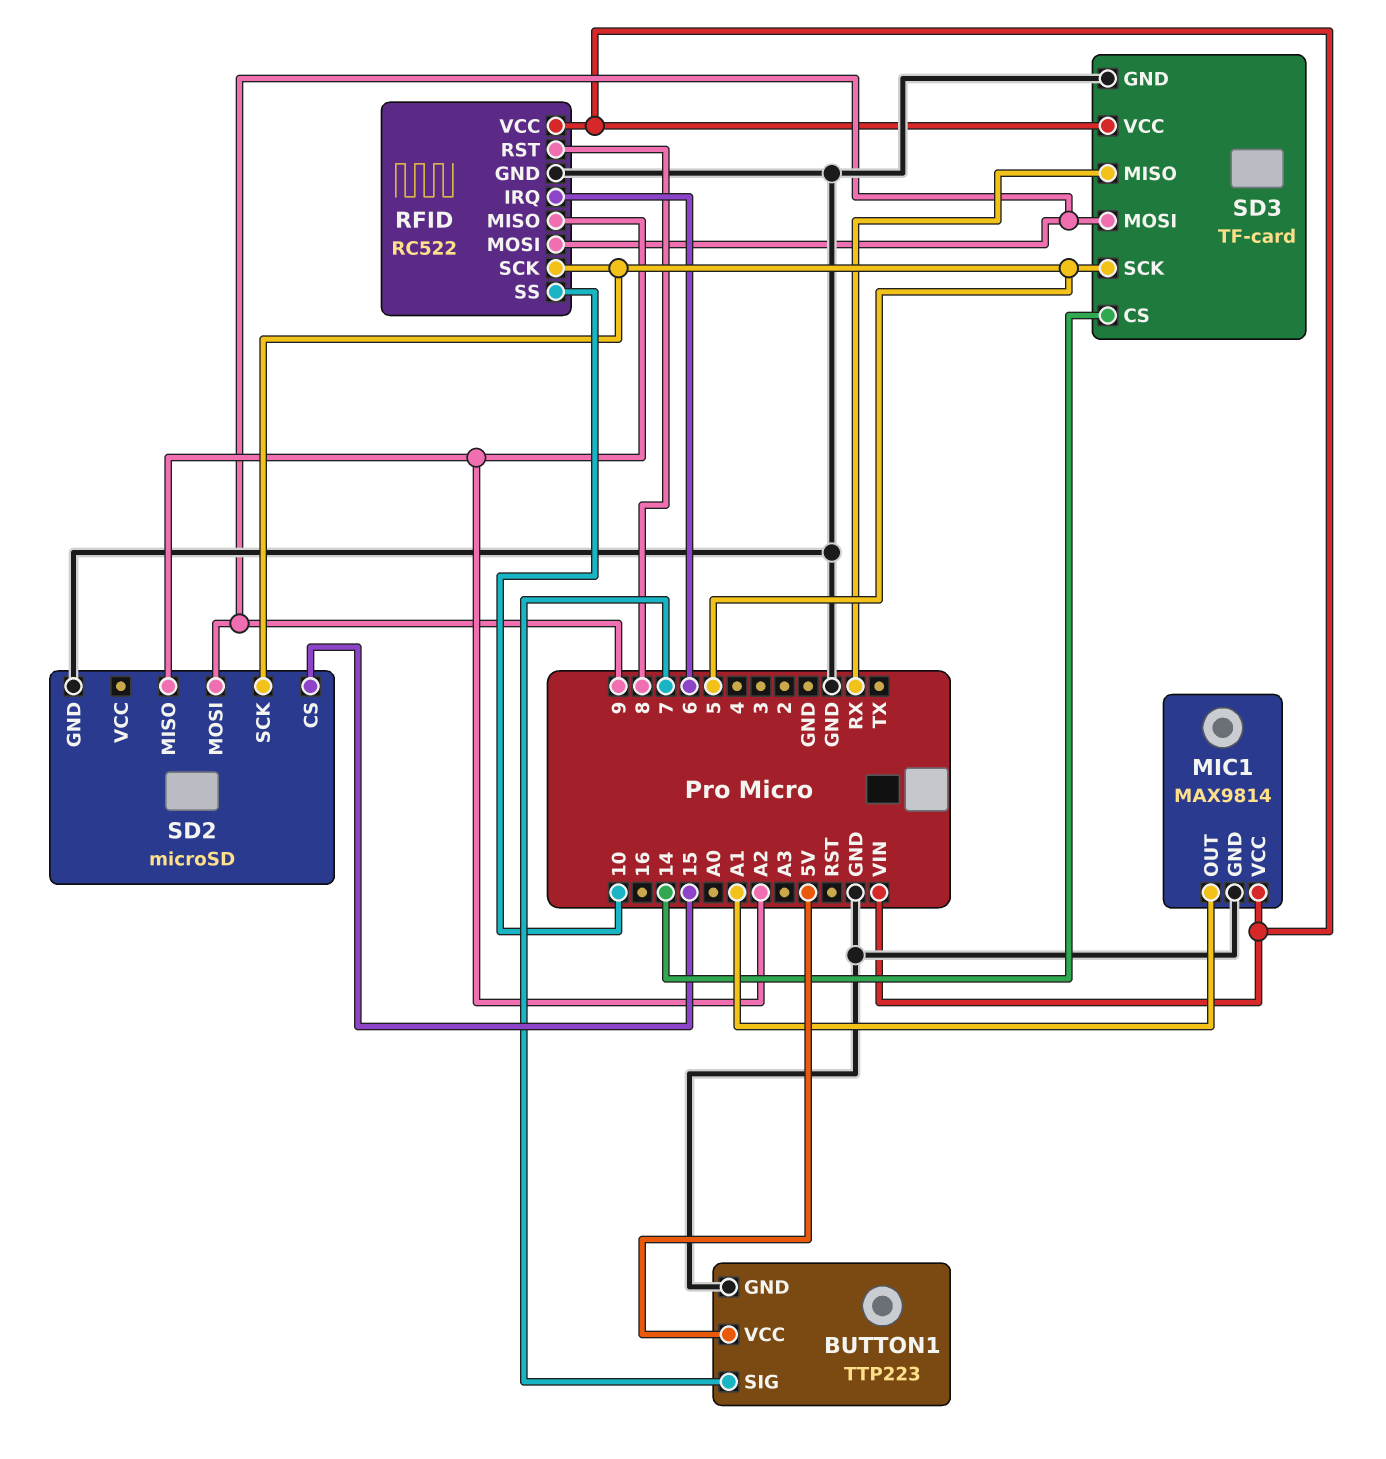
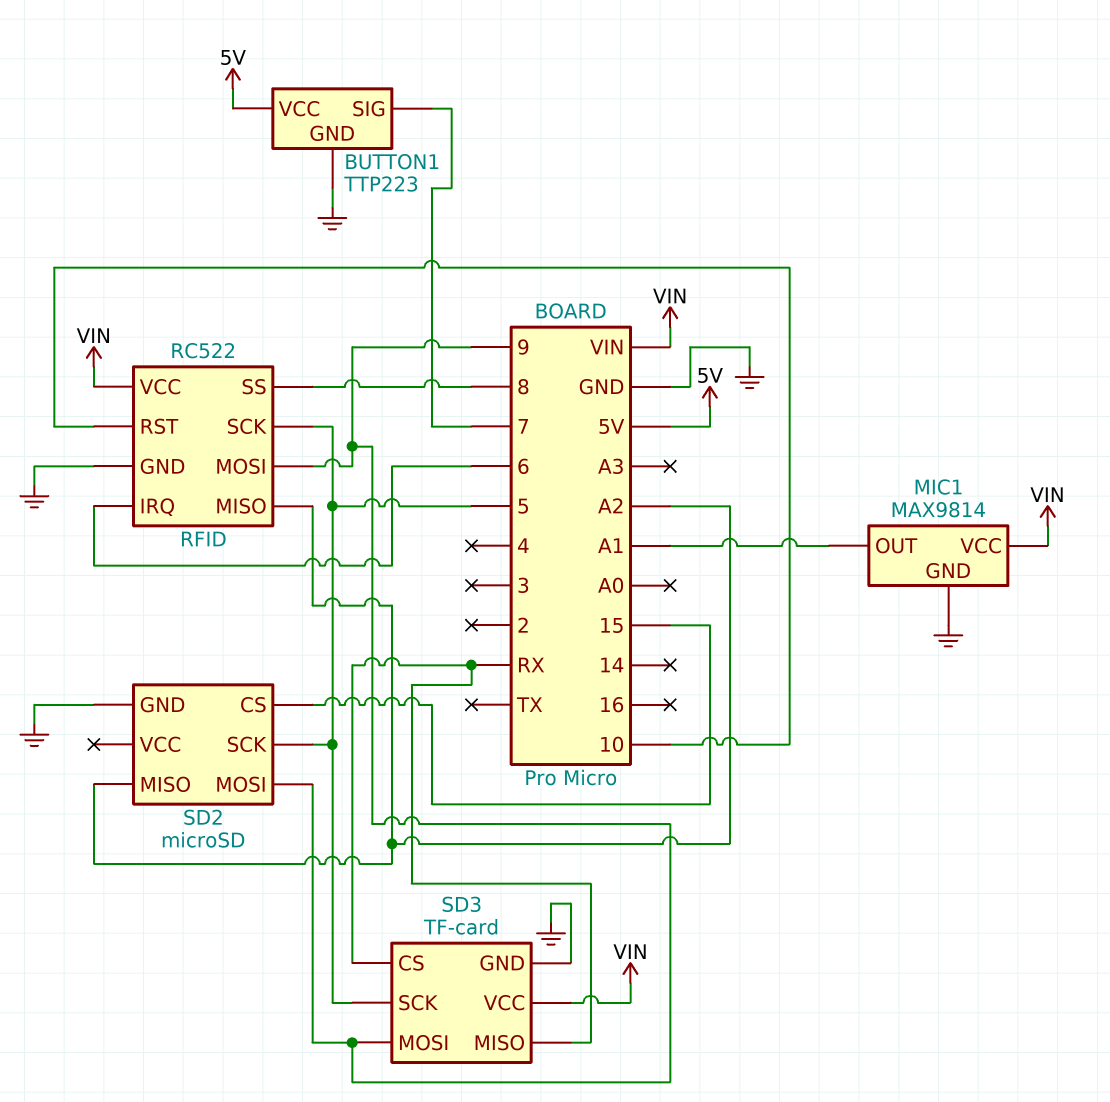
RFID pin RST: 8 -> 10
RFID pin SS: 10 -> 8
SD3 pin CS: 14 -> RX

